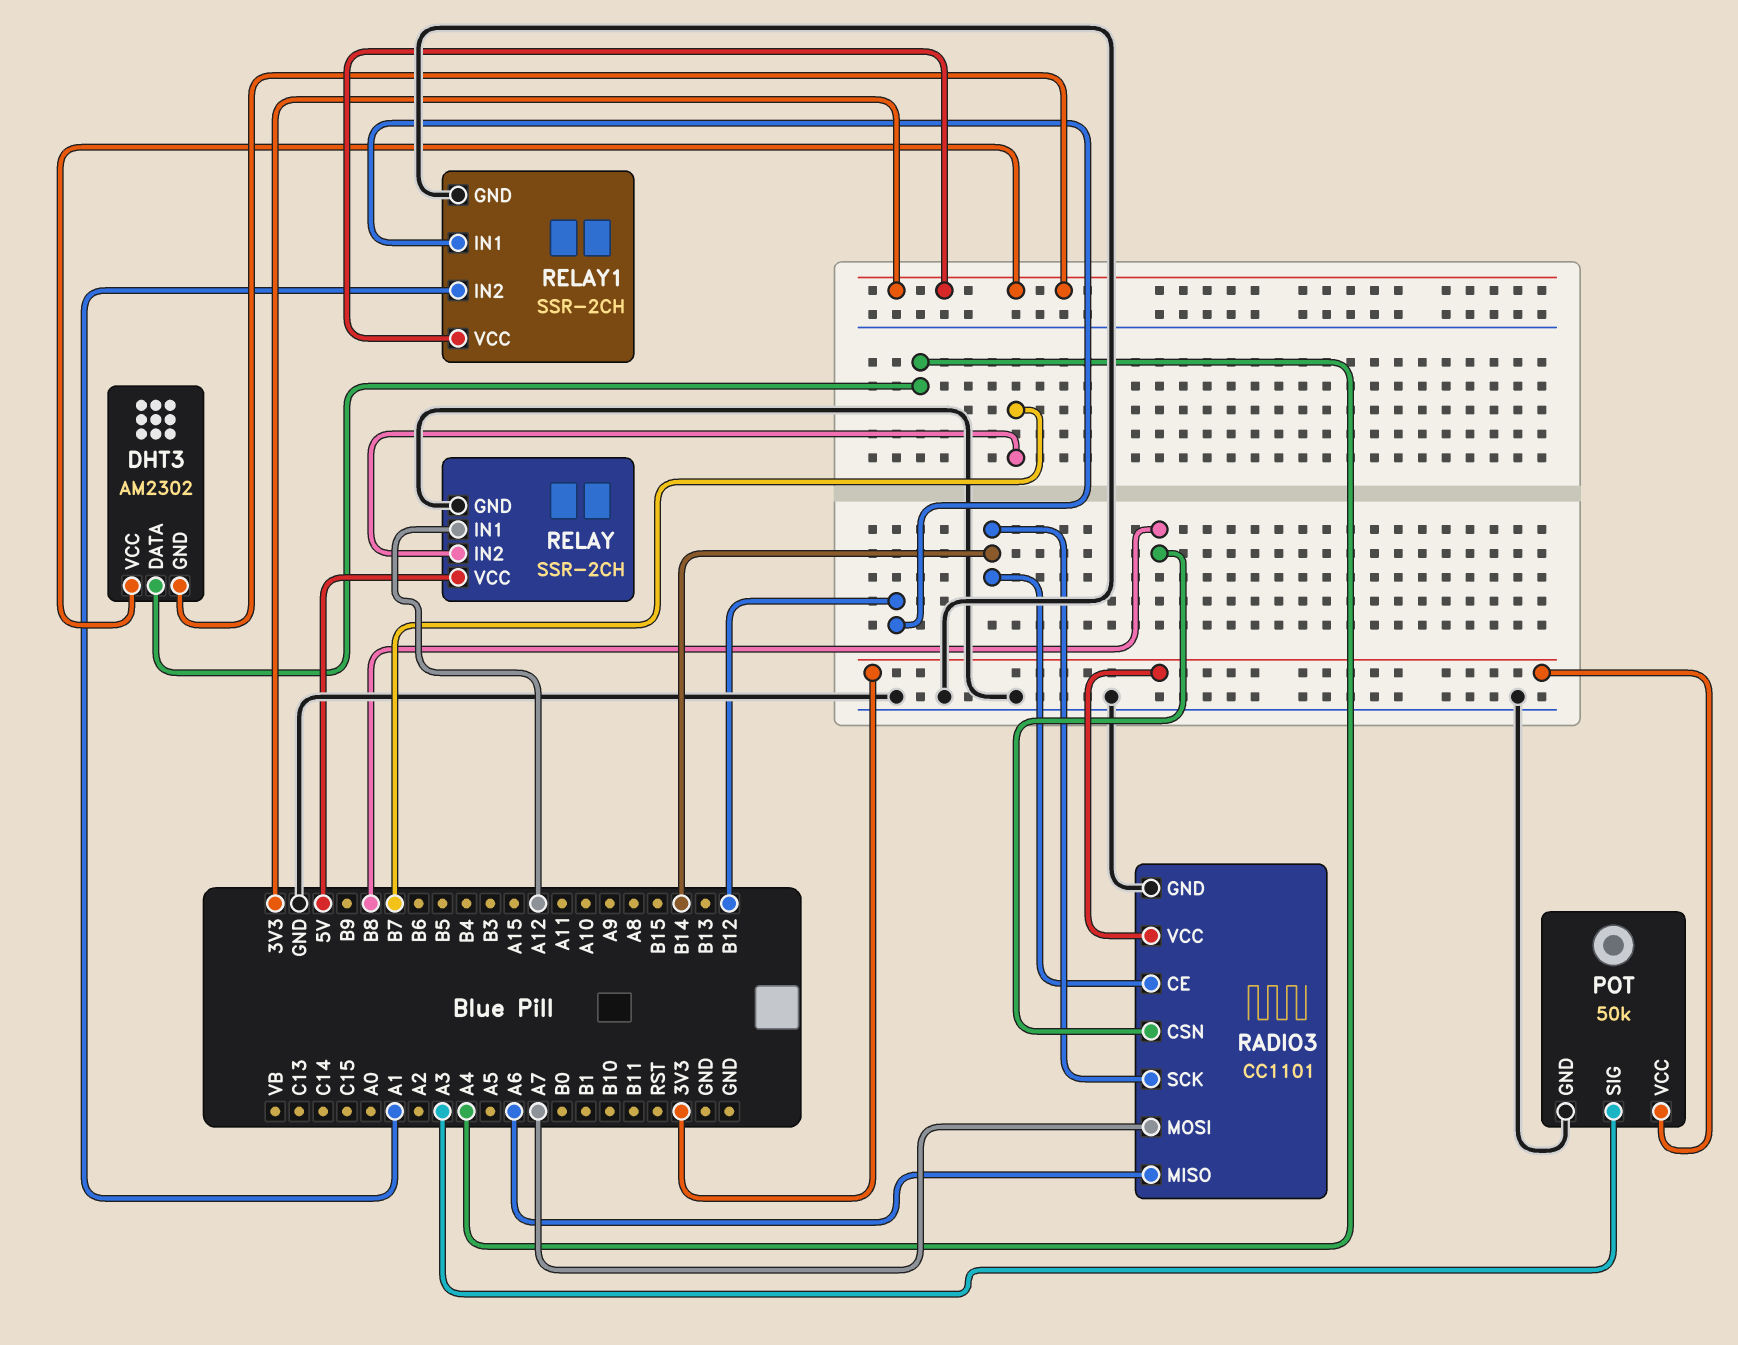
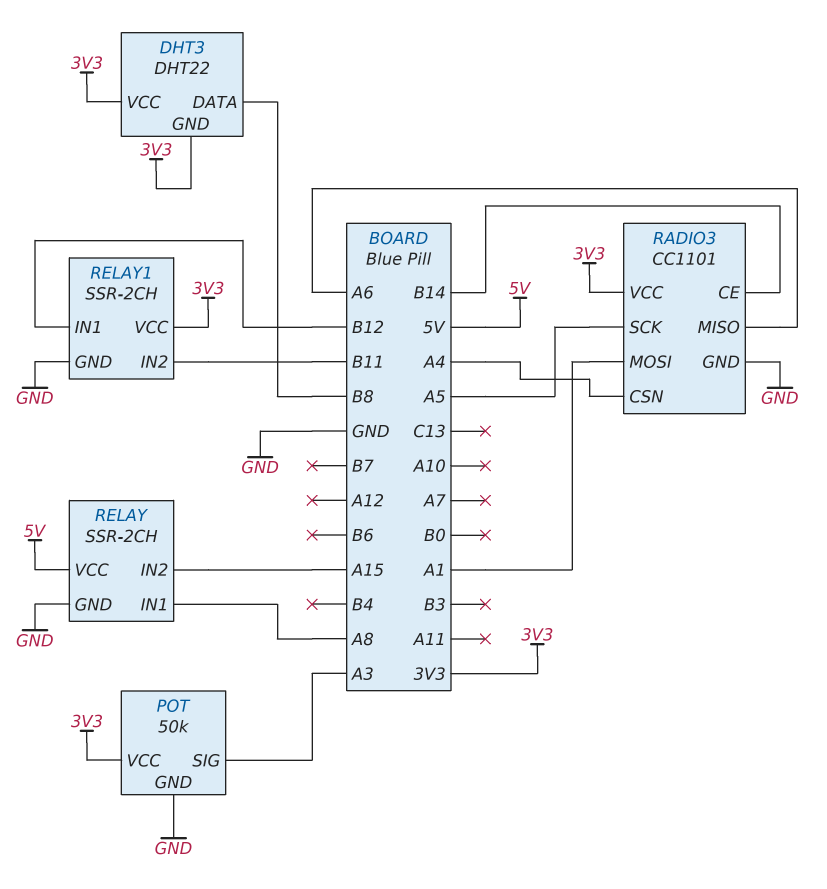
DHT3: AM2302 -> DHT22
DHT3 pin DATA: A4 -> B8
RADIO3 pin CSN: B8 -> A4
RADIO3 pin MOSI: A7 -> A1
RADIO3 pin SCK: B14 -> A5
RELAY pin IN1: A12 -> A8
RELAY pin IN2: B7 -> A15
RELAY1 pin IN2: A1 -> B11

